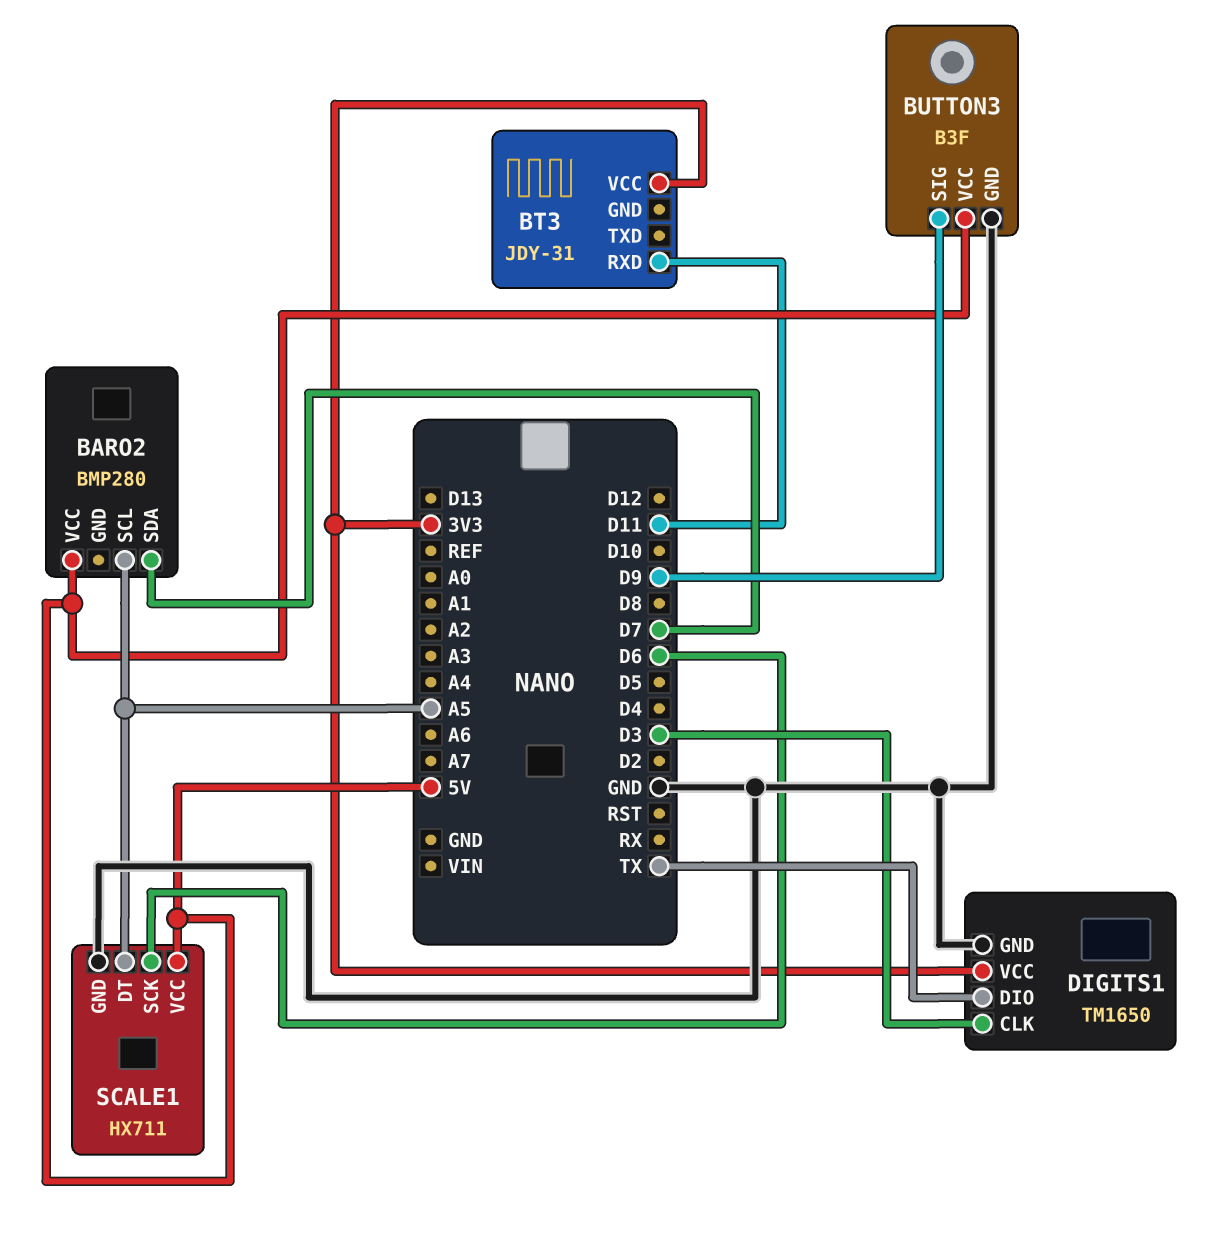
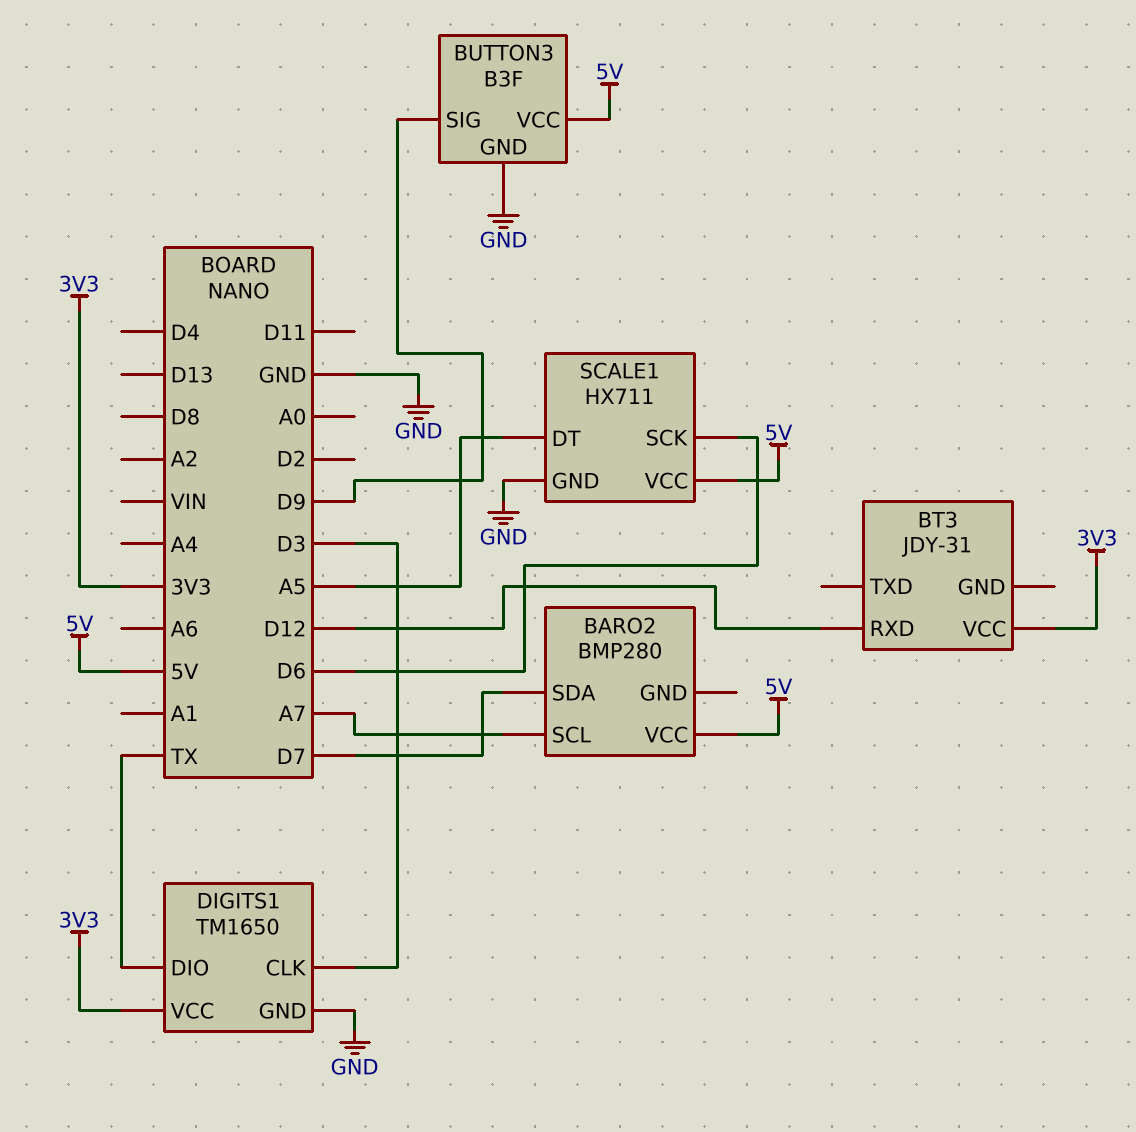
BARO2 pin SCL: A5 -> A7
BT3 pin RXD: D11 -> D12

